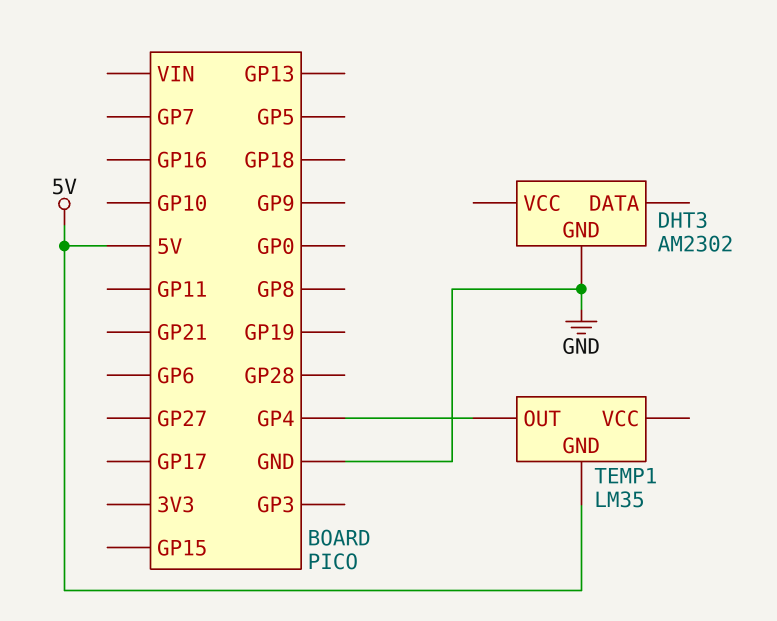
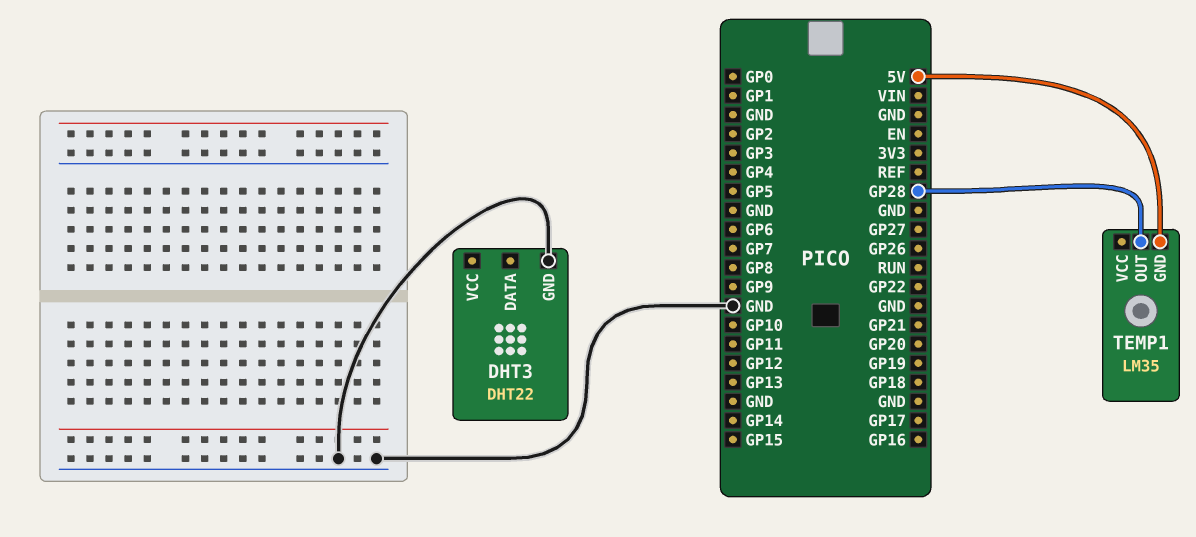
DHT3: AM2302 -> DHT22
TEMP1 pin OUT: GP4 -> GP28

